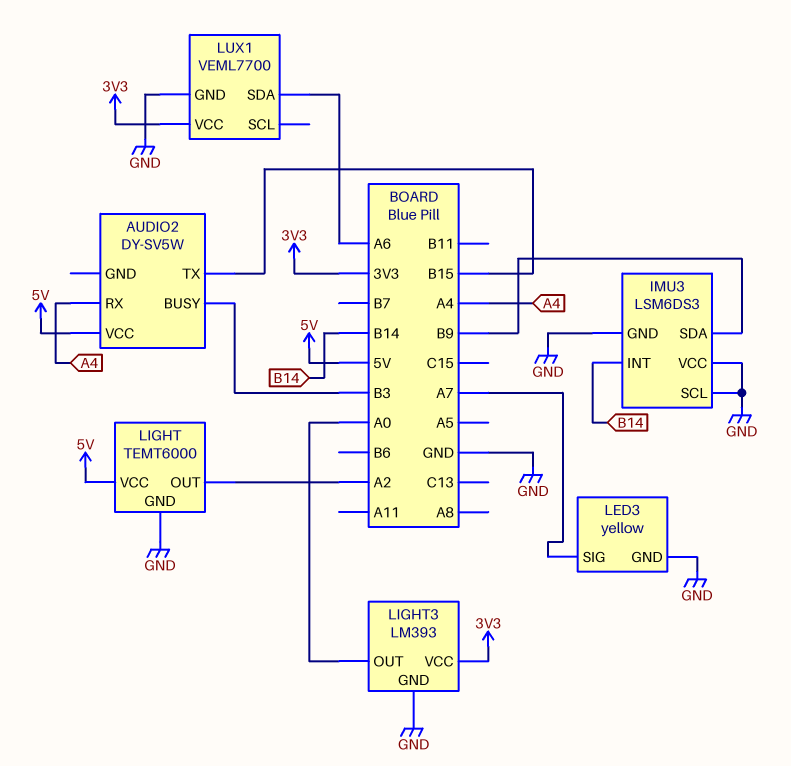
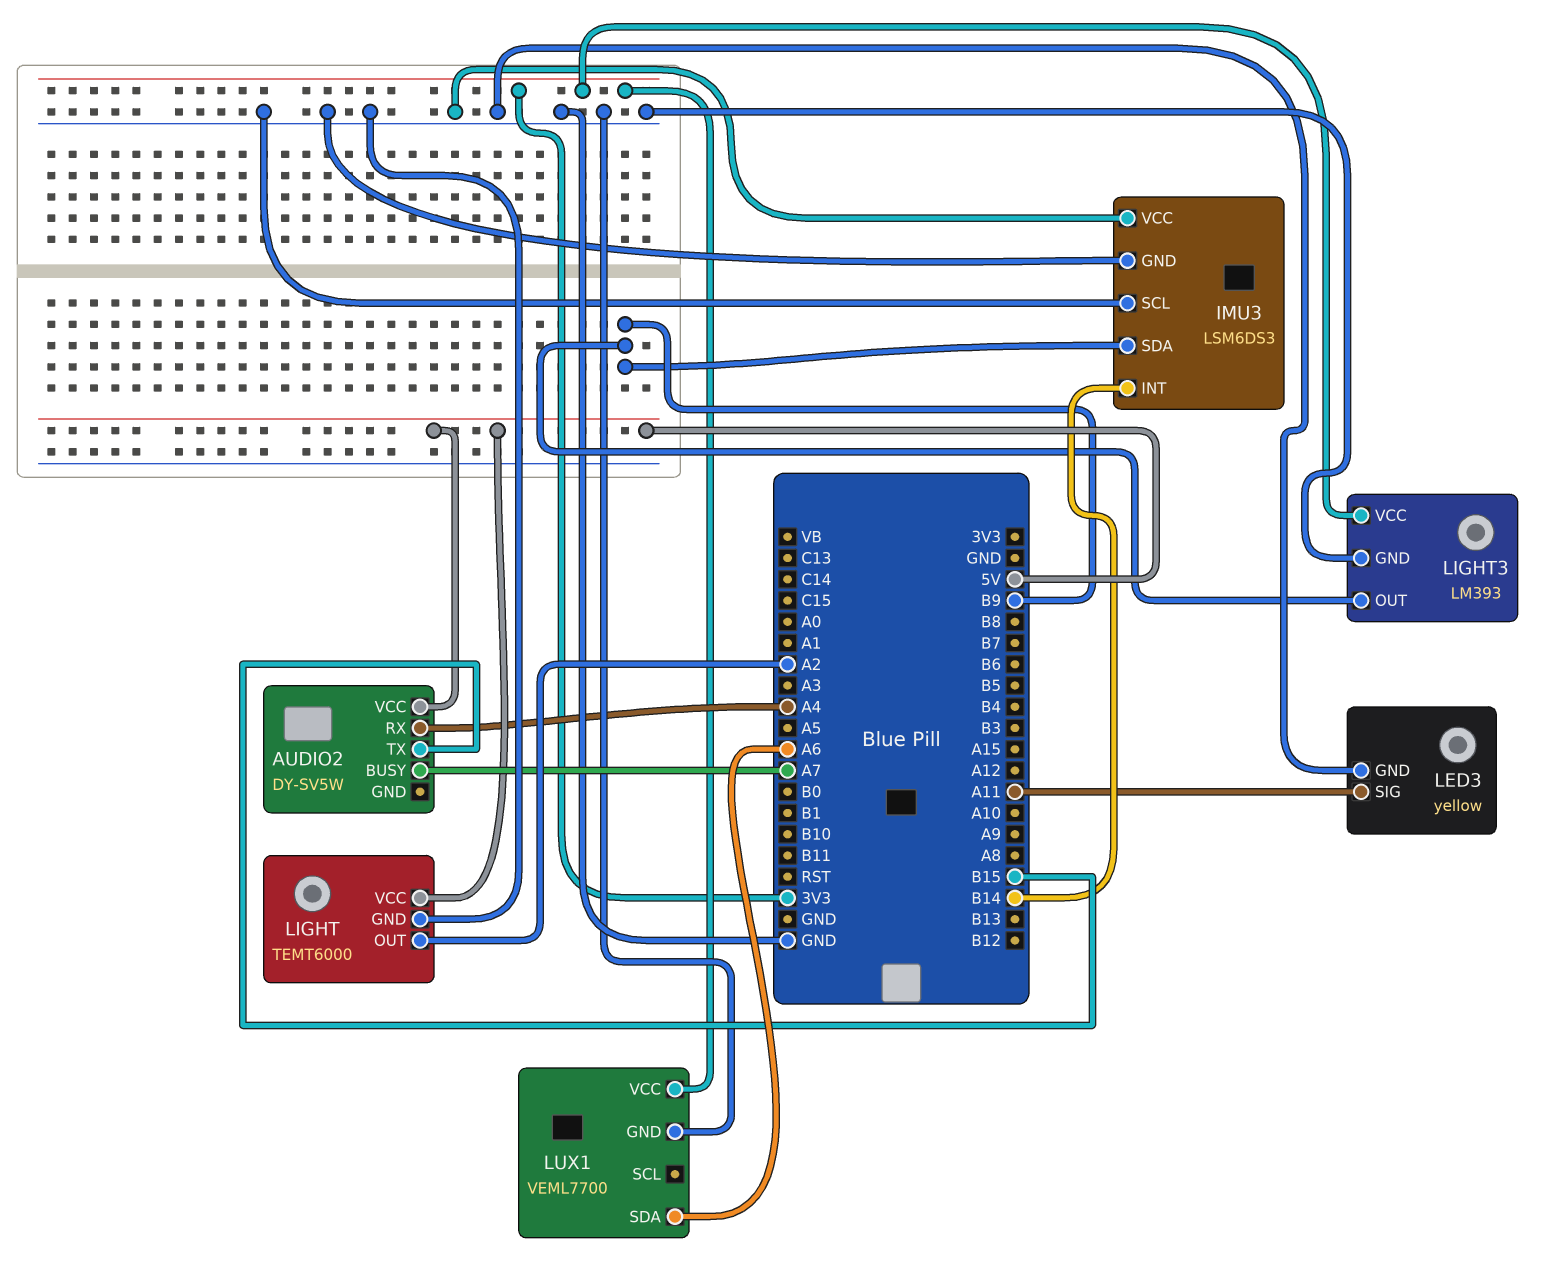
AUDIO2 pin BUSY: B3 -> A7
LED3 pin SIG: A7 -> A11
LIGHT3 pin OUT: A0 -> B9

